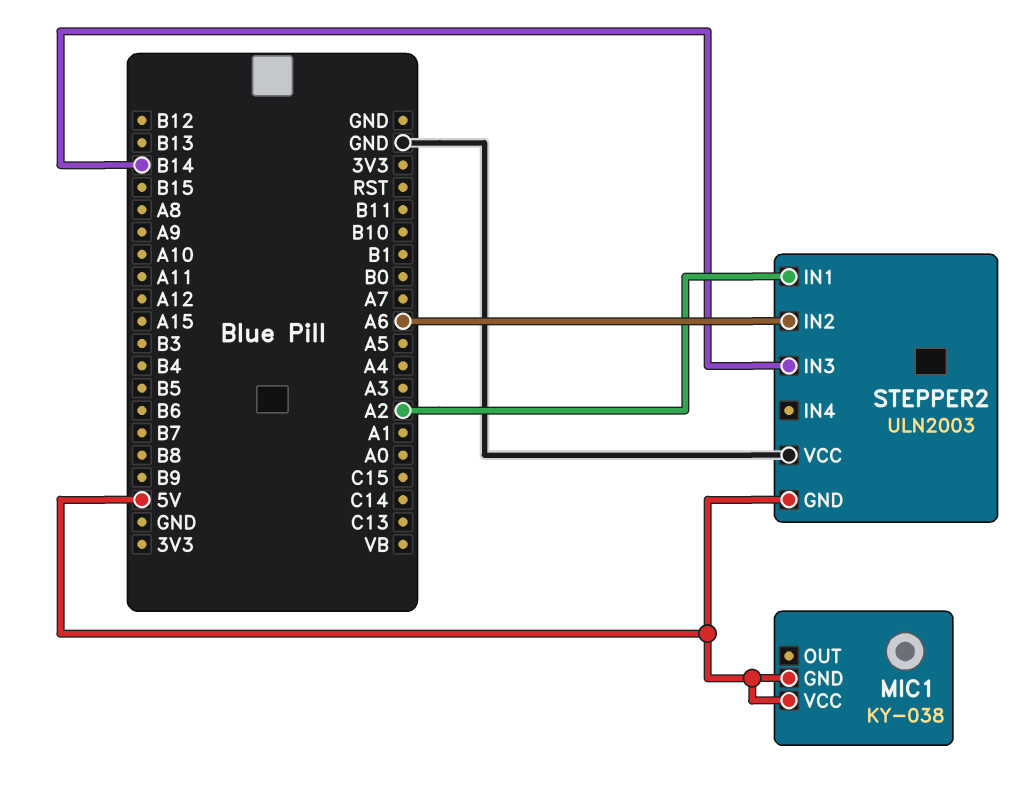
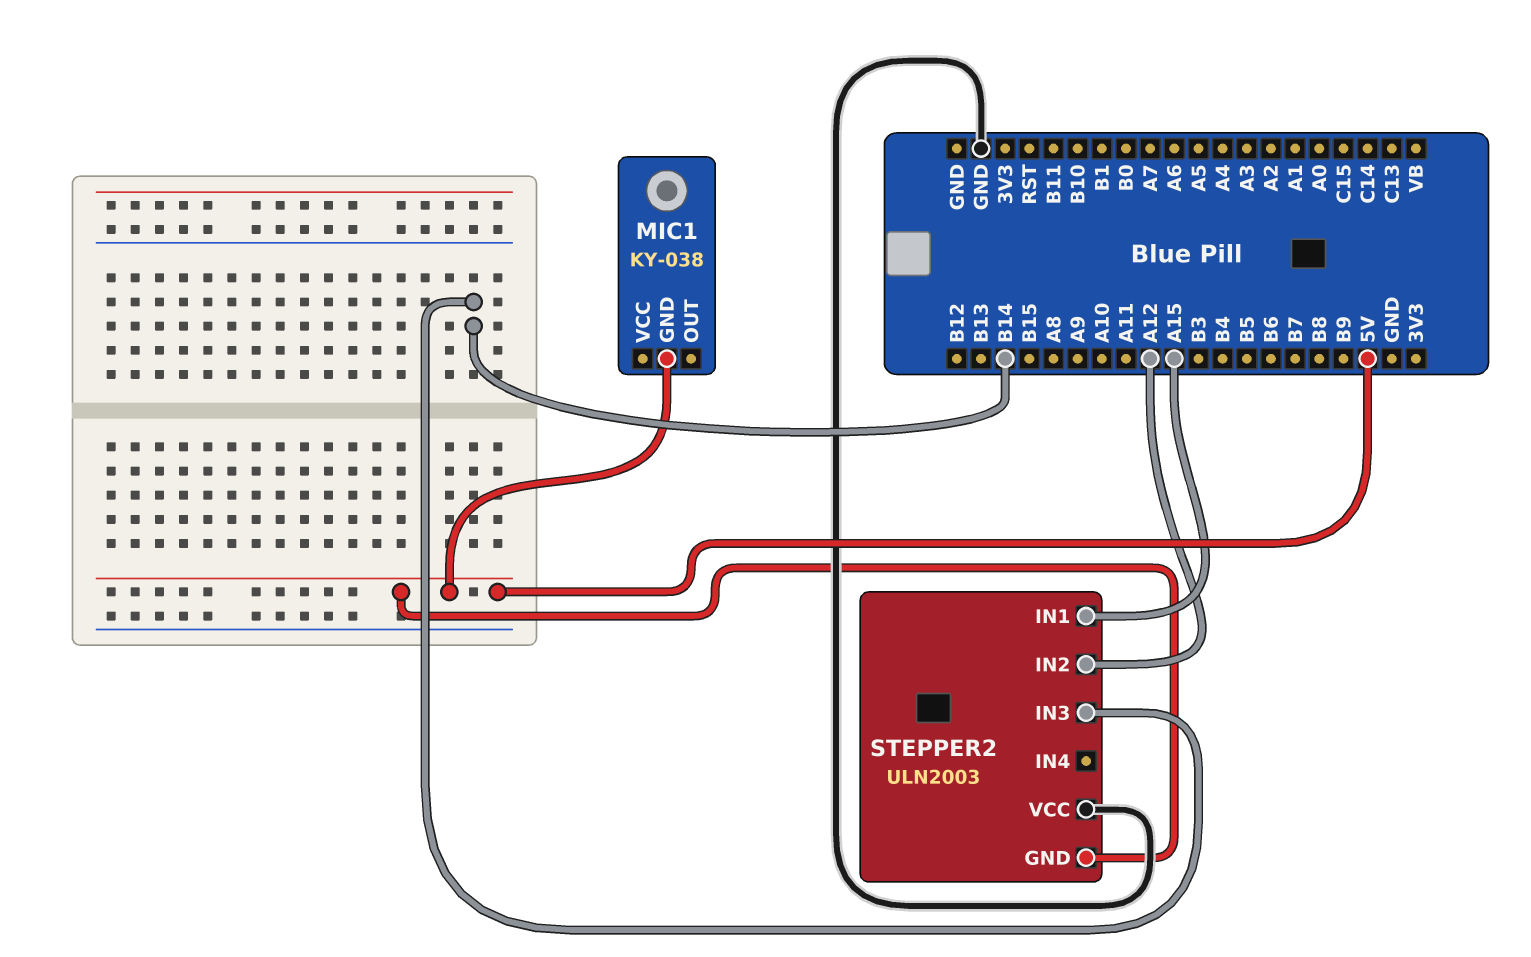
MIC1 pin VCC: 5V -> none
STEPPER2 pin IN1: A2 -> A15
STEPPER2 pin IN2: A6 -> A12

